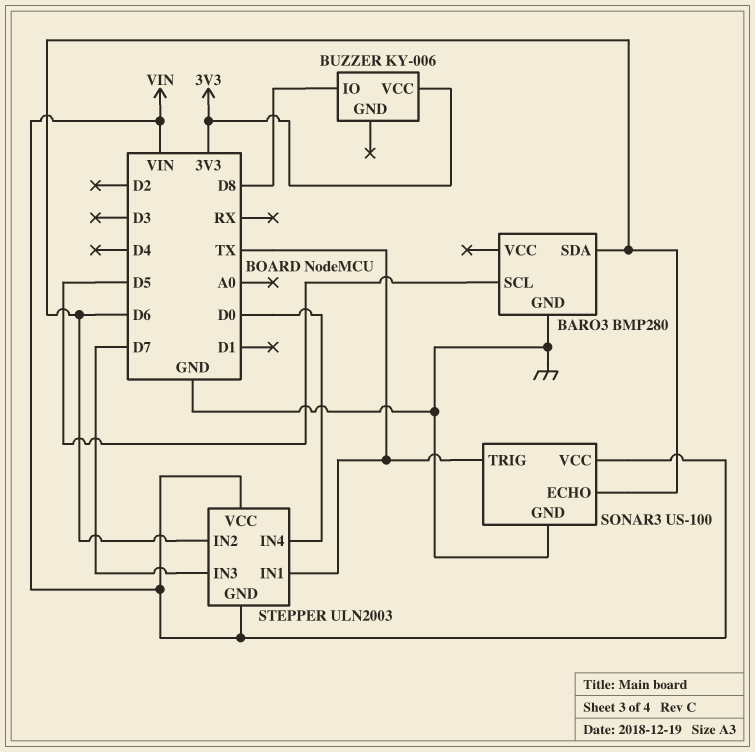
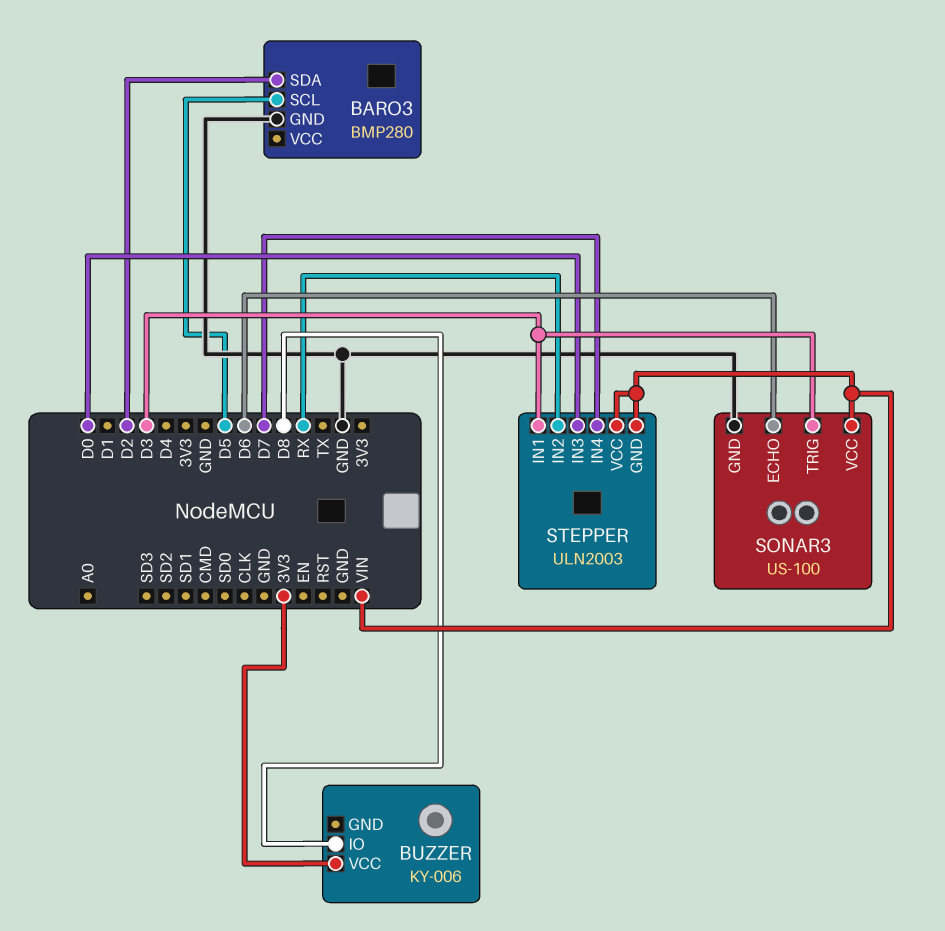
BARO3 pin SDA: D6 -> D2
SONAR3 pin TRIG: TX -> D3
STEPPER pin IN1: TX -> D3
STEPPER pin IN2: D6 -> RX
STEPPER pin IN3: D7 -> D0
STEPPER pin IN4: D0 -> D7

